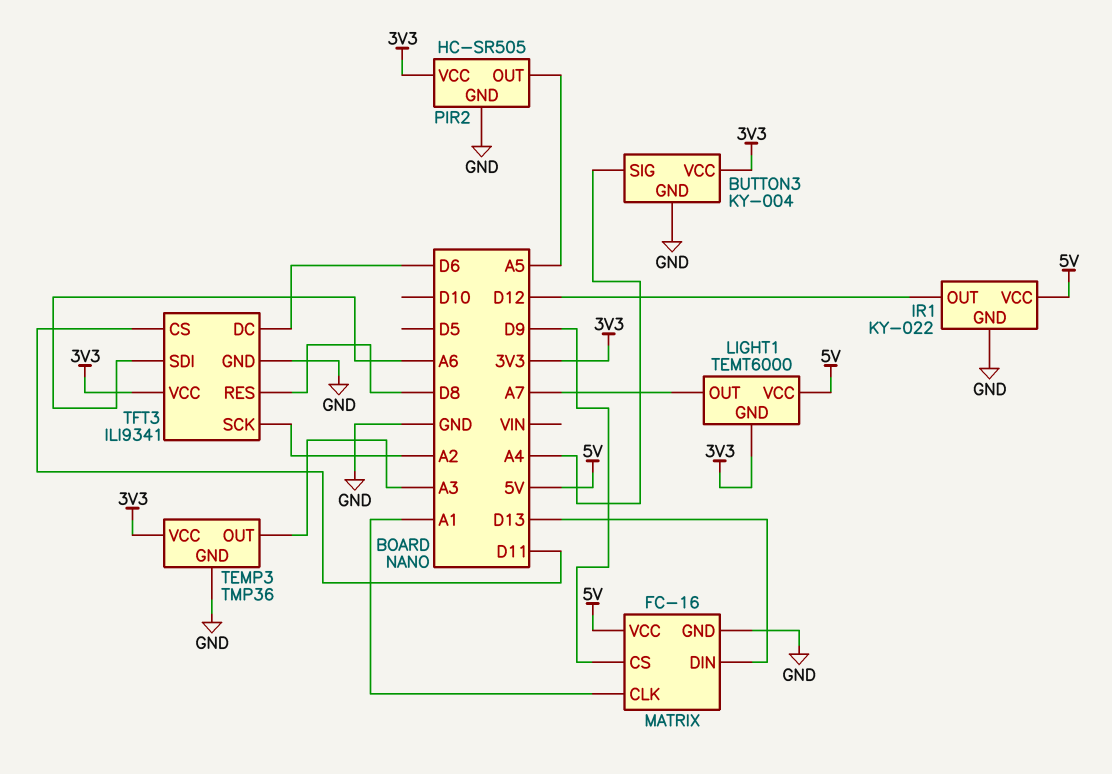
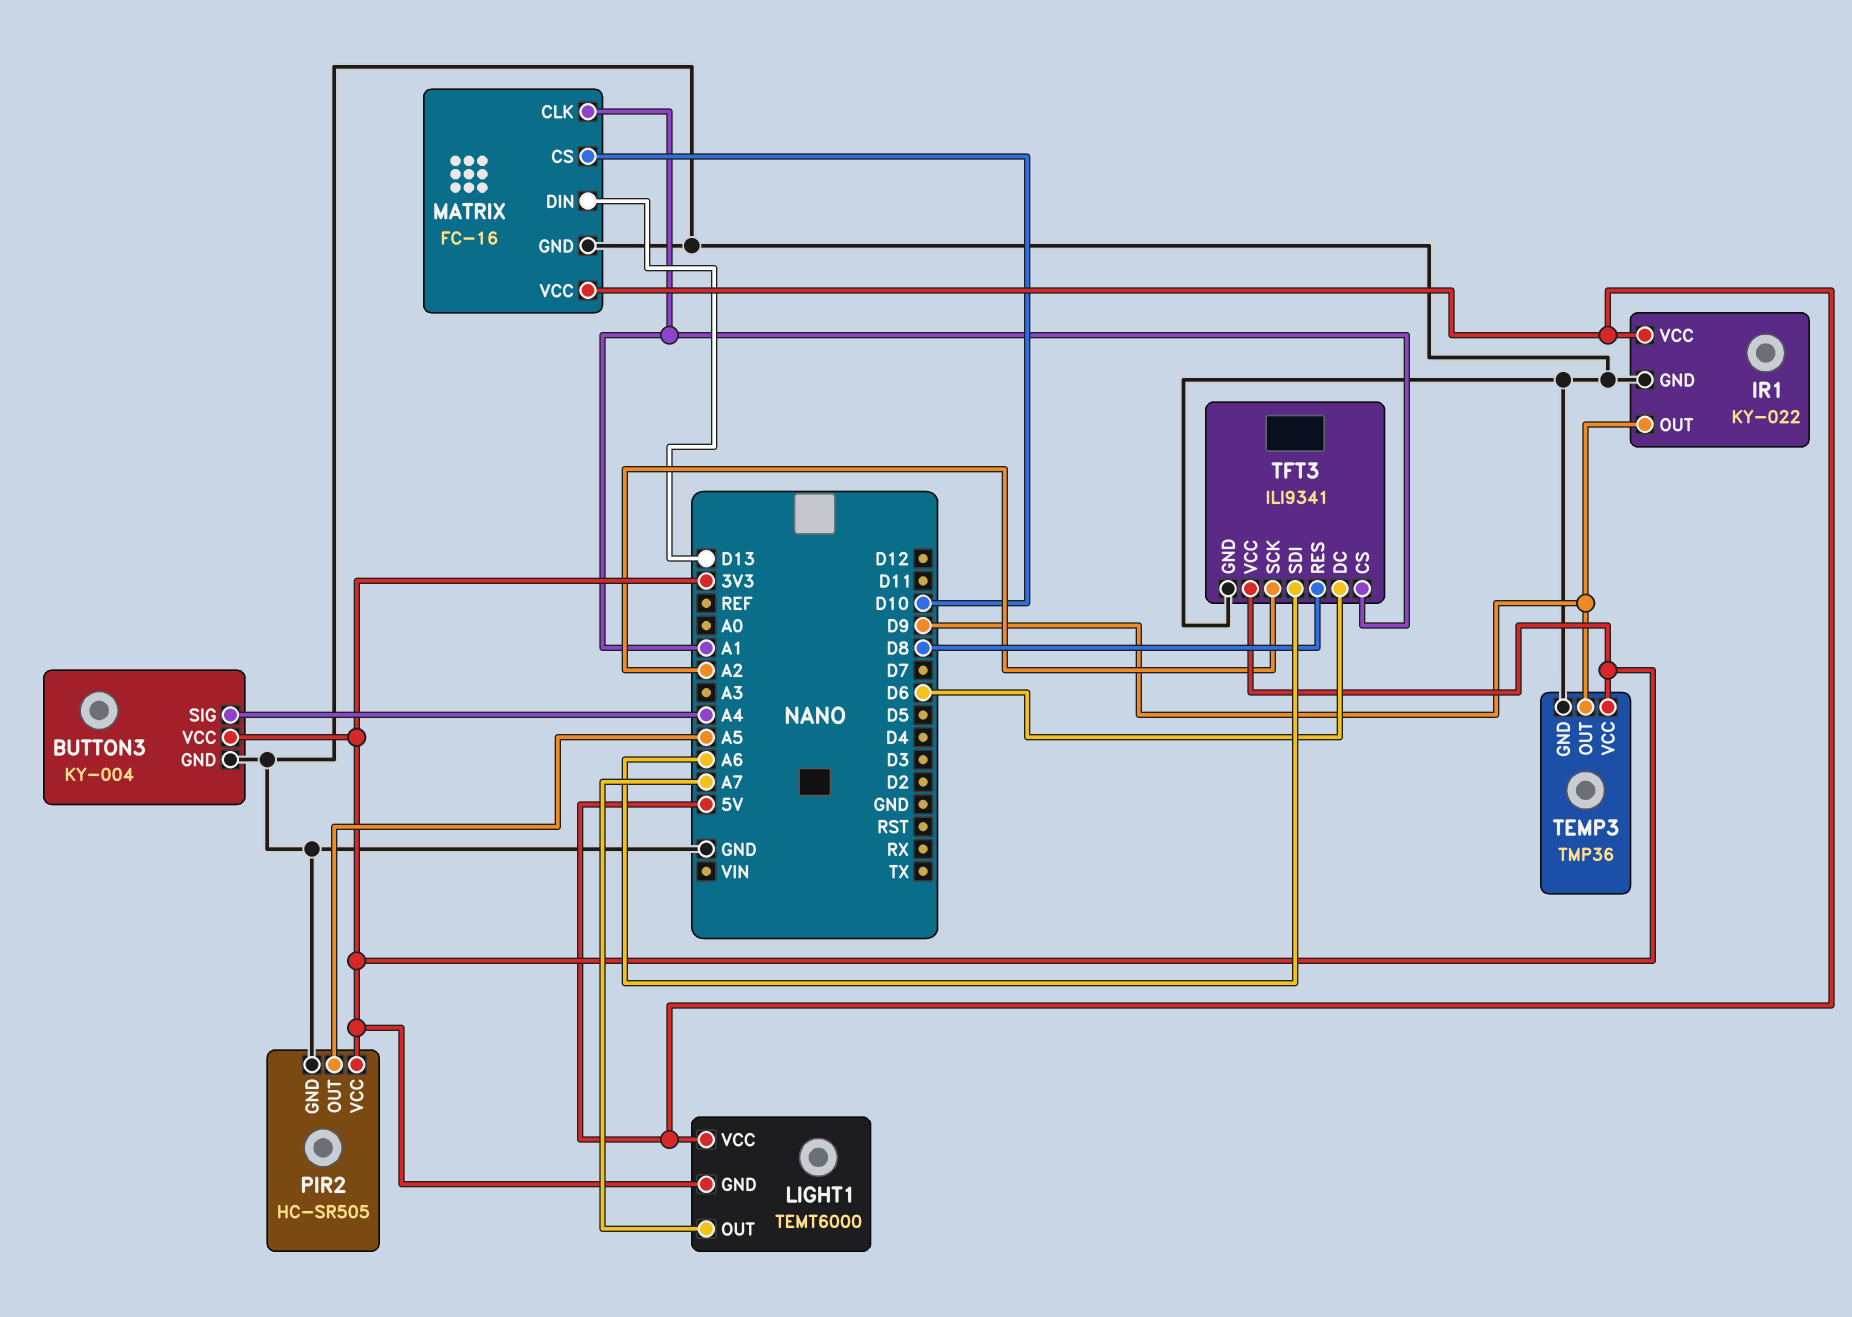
IR1 pin OUT: D12 -> D9
MATRIX pin CS: D9 -> D10
TEMP3 pin OUT: A3 -> D9
TFT3 pin CS: D11 -> A1

